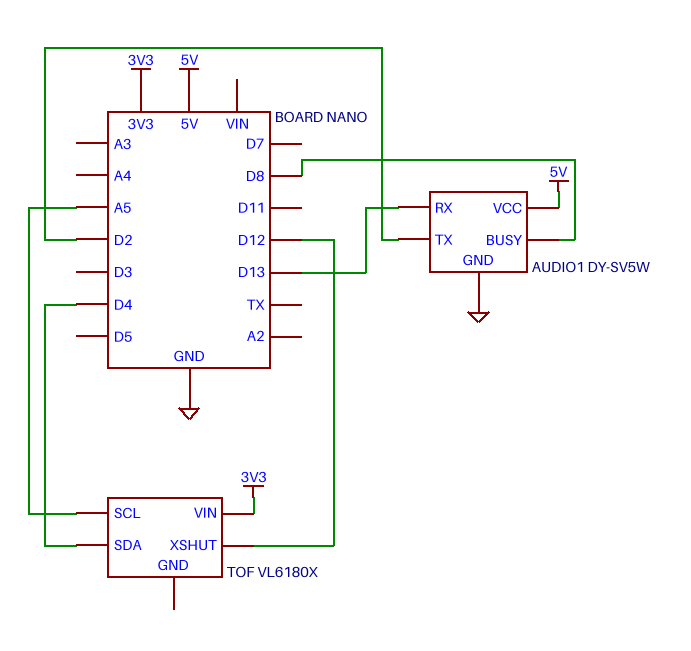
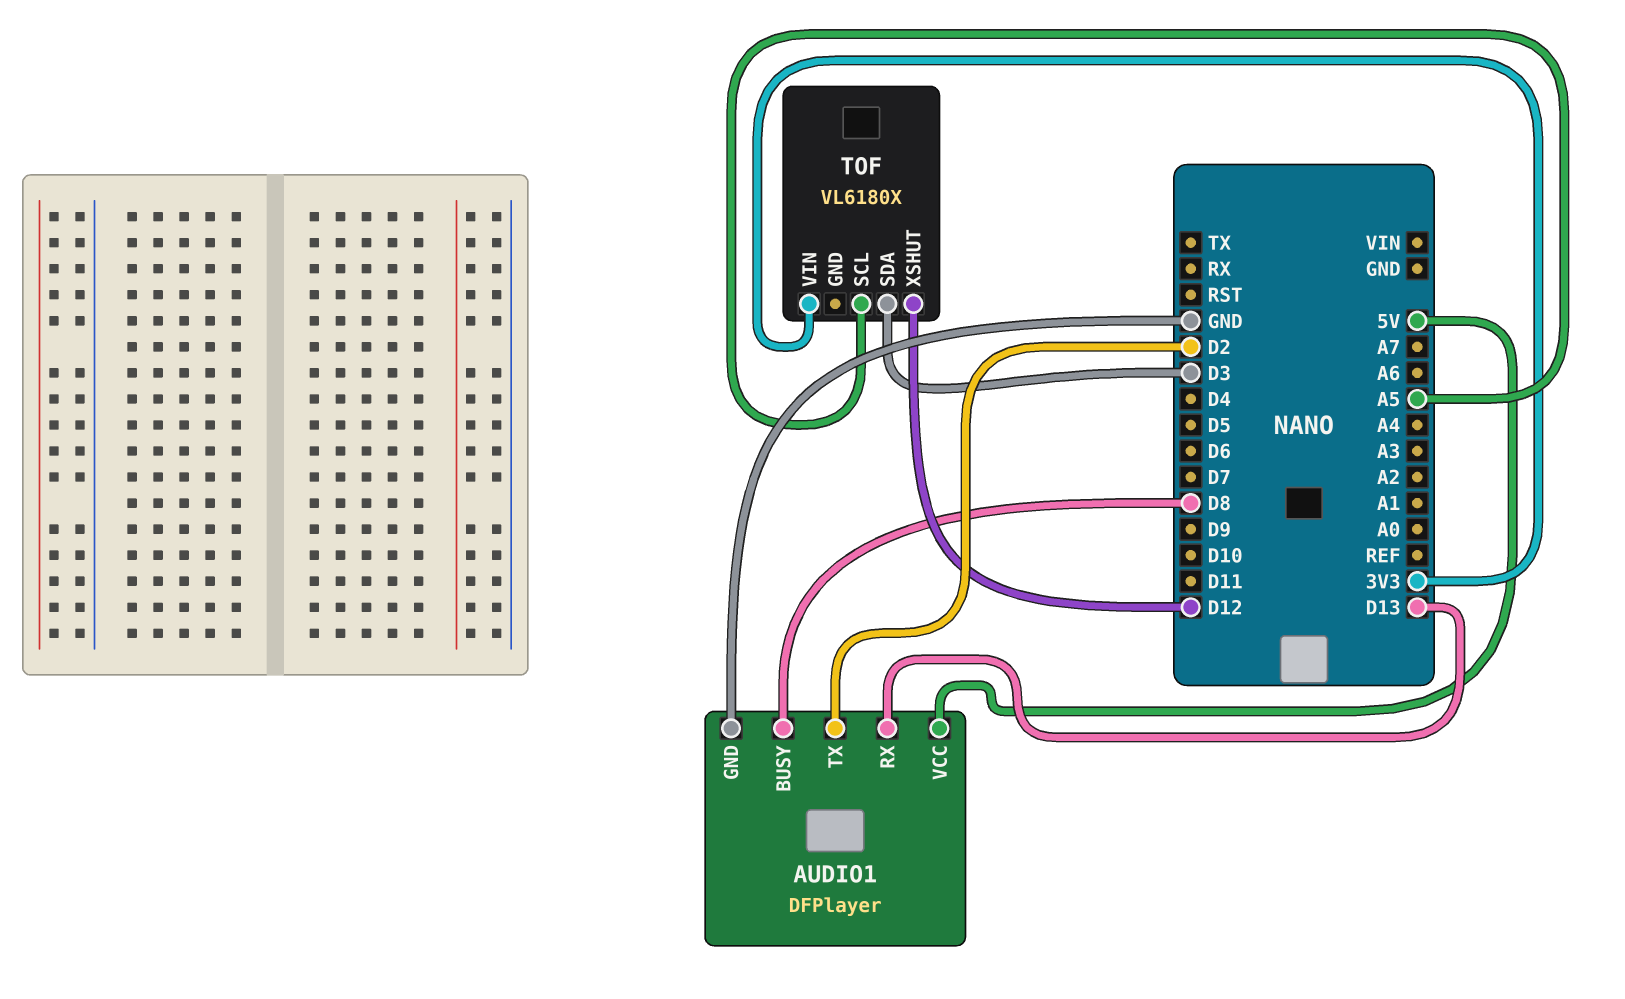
AUDIO1: DY-SV5W -> DFPlayer
TOF pin SDA: D4 -> D3

